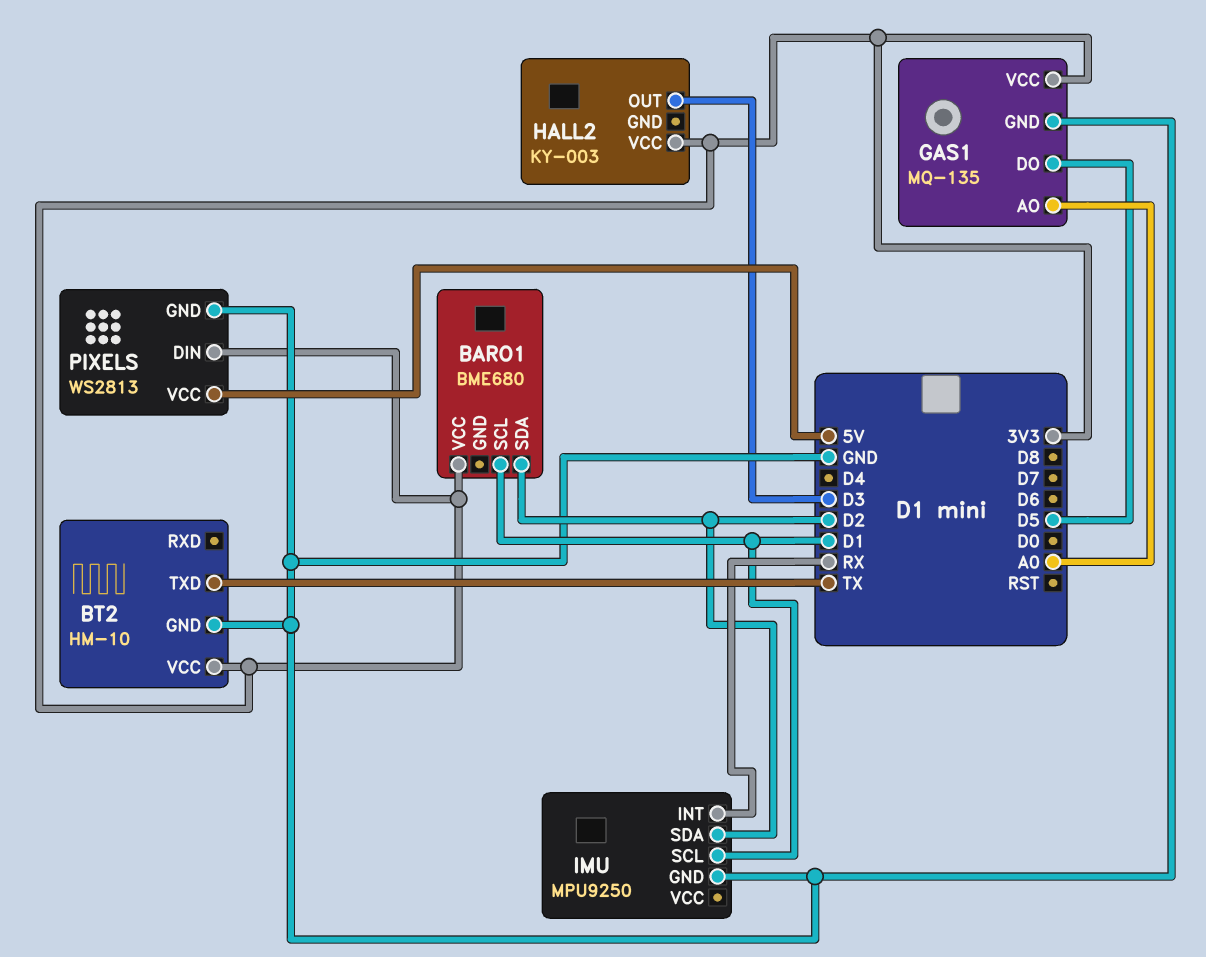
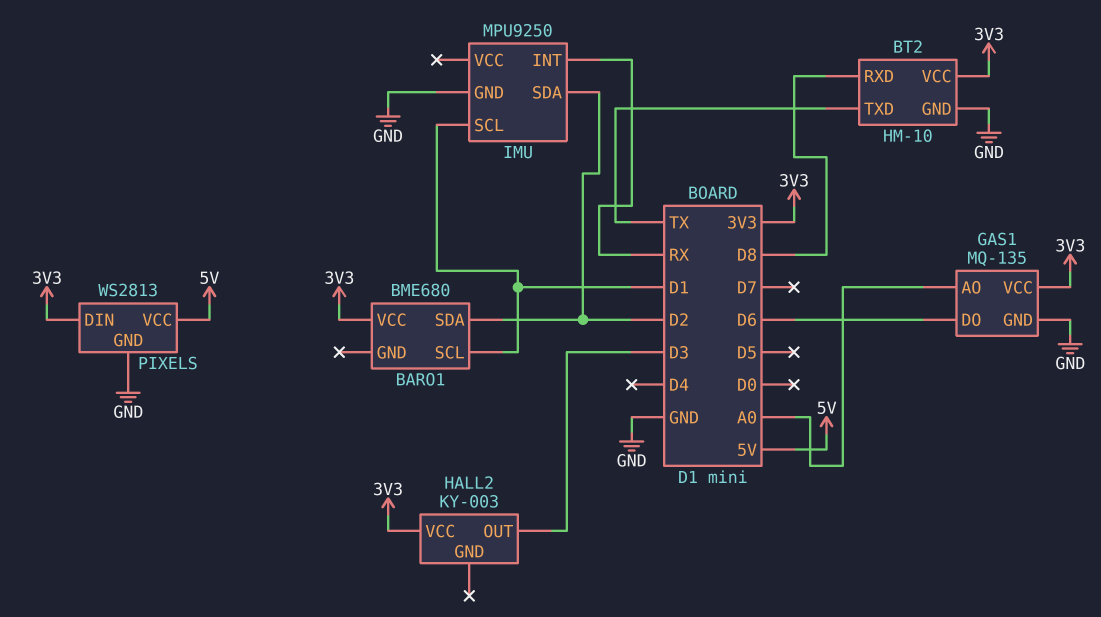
BT2 pin RXD: none -> D8
GAS1 pin DO: D5 -> D6

